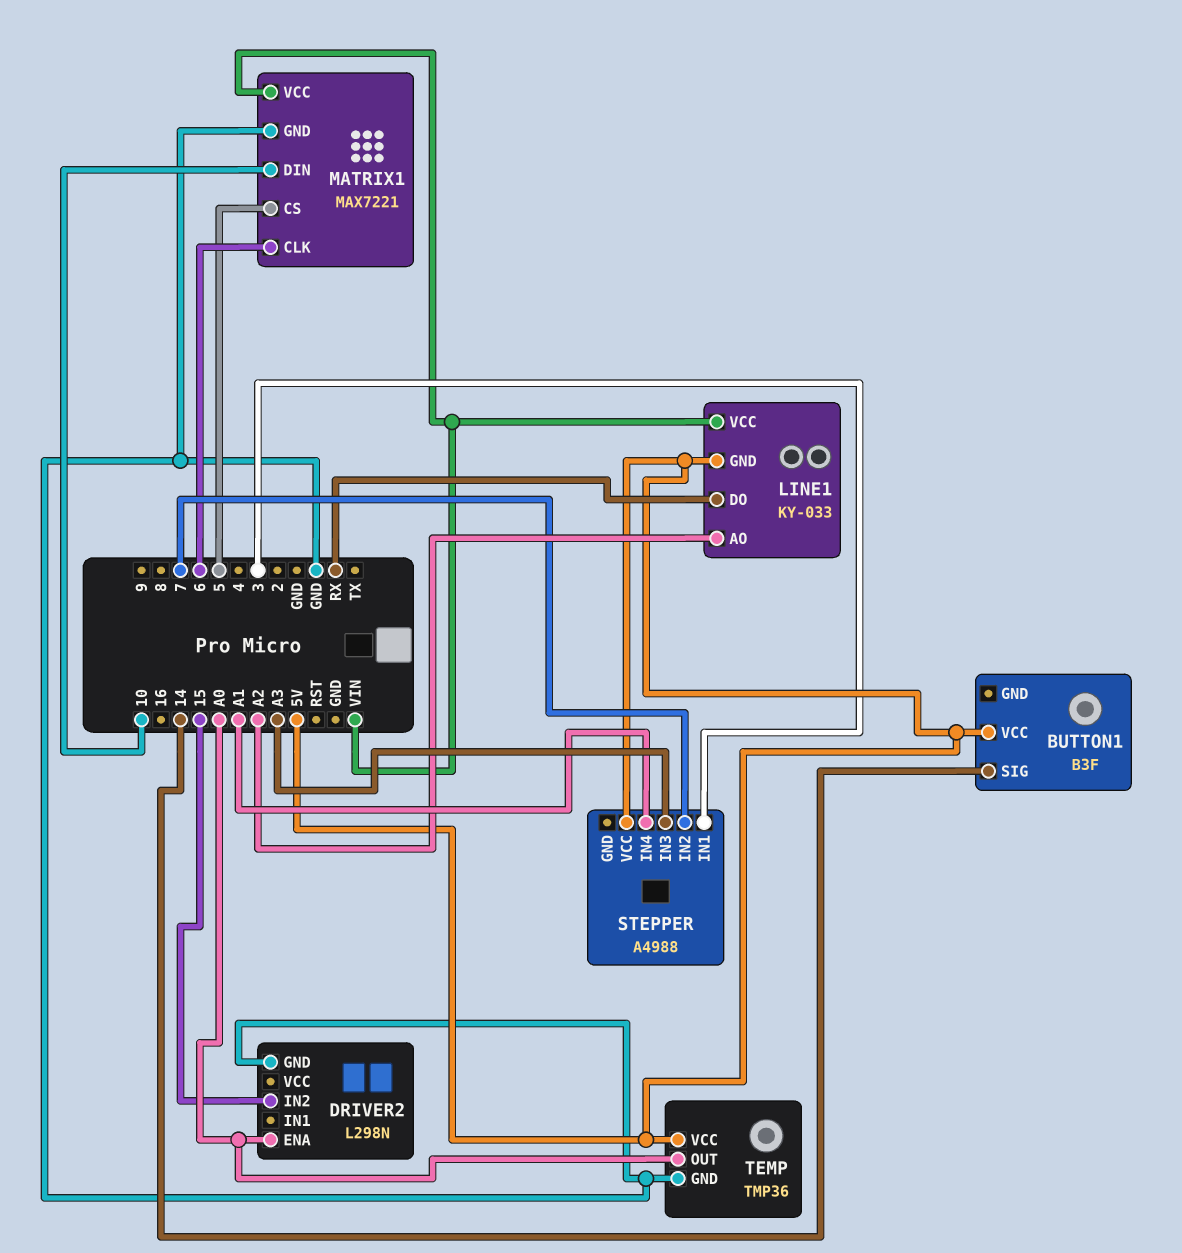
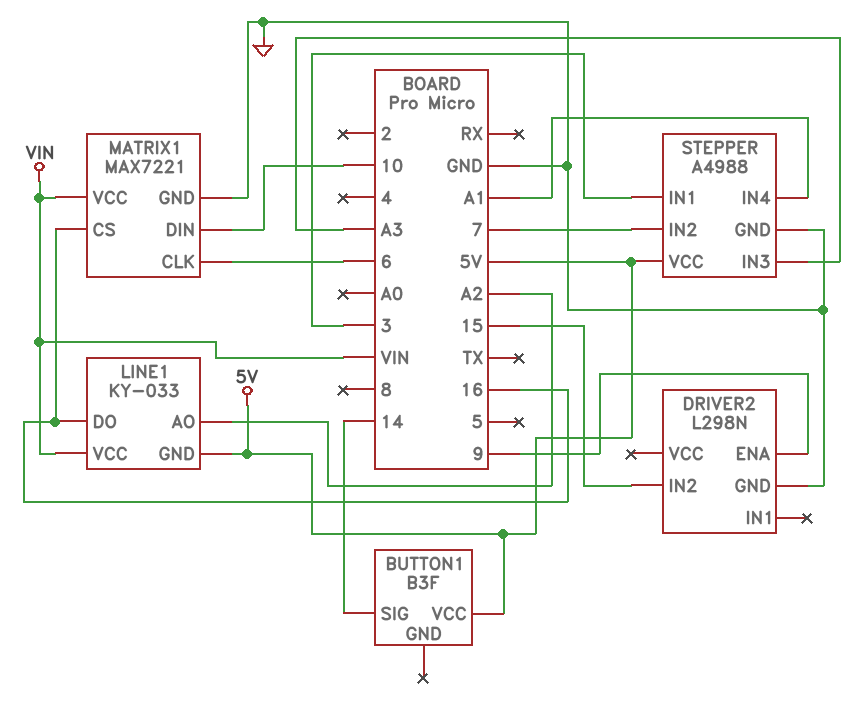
DRIVER2 pin ENA: A0 -> 9
LINE1 pin DO: RX -> 16
MATRIX1 pin CS: 5 -> 16
STEPPER pin GND: none -> GND
TEMP: TMP36 -> none
TEMP pin GND: GND -> none
TEMP pin OUT: A0 -> none
TEMP pin VCC: 5V -> none

